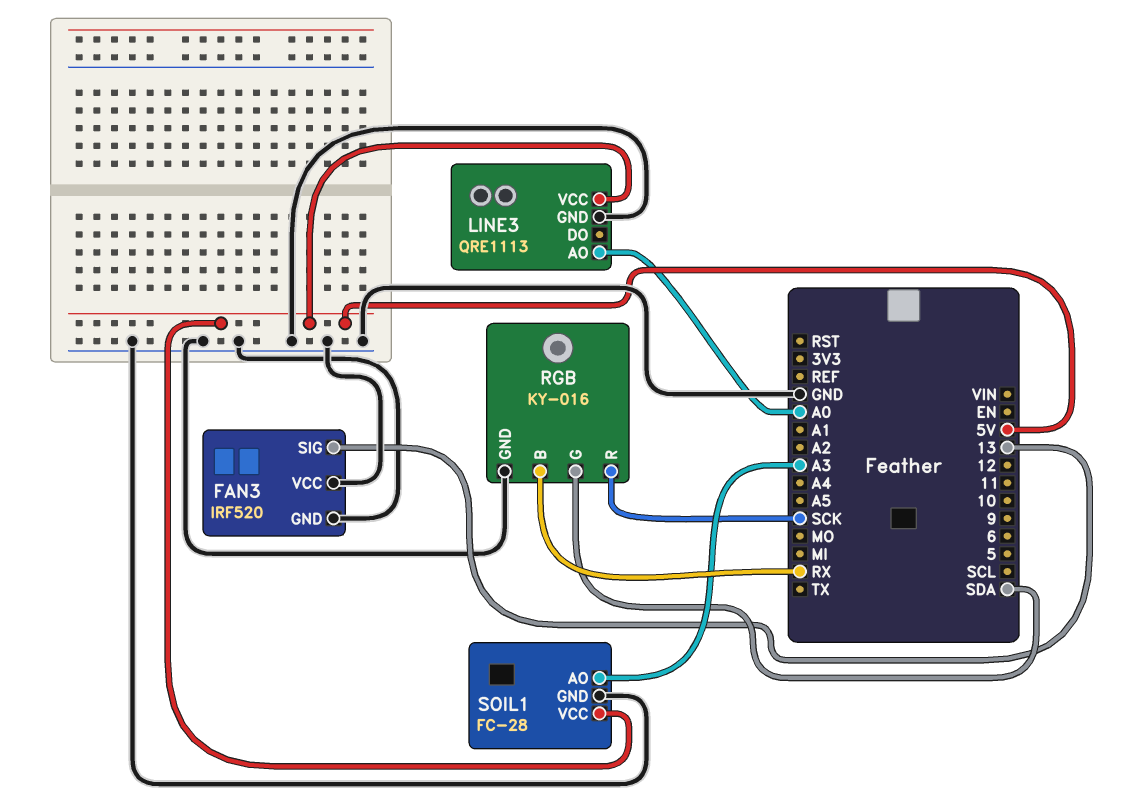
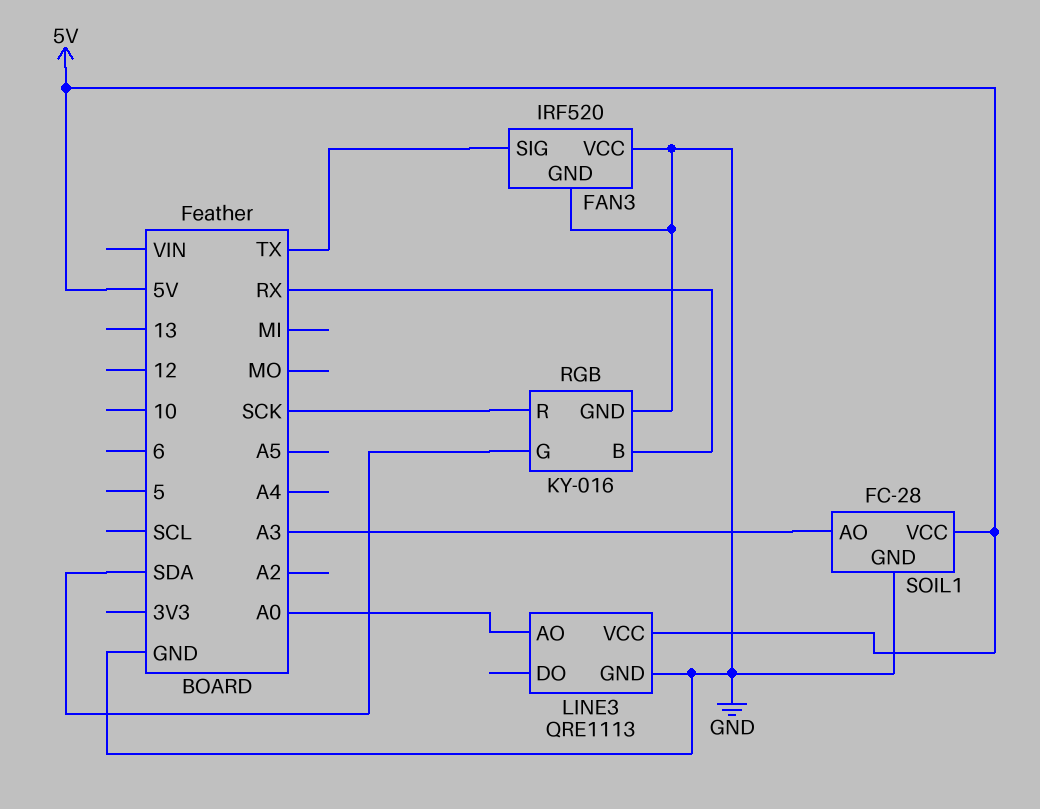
FAN3 pin SIG: 13 -> TX

